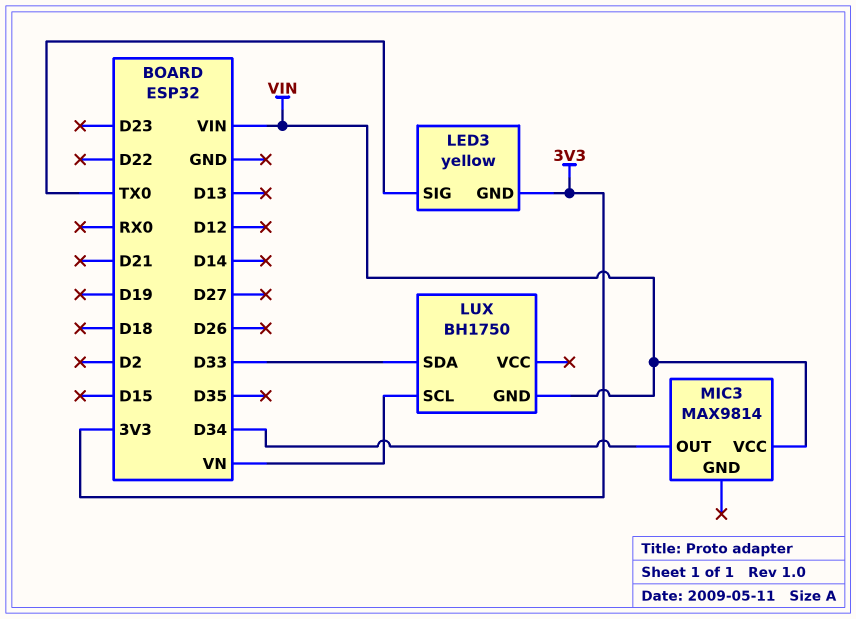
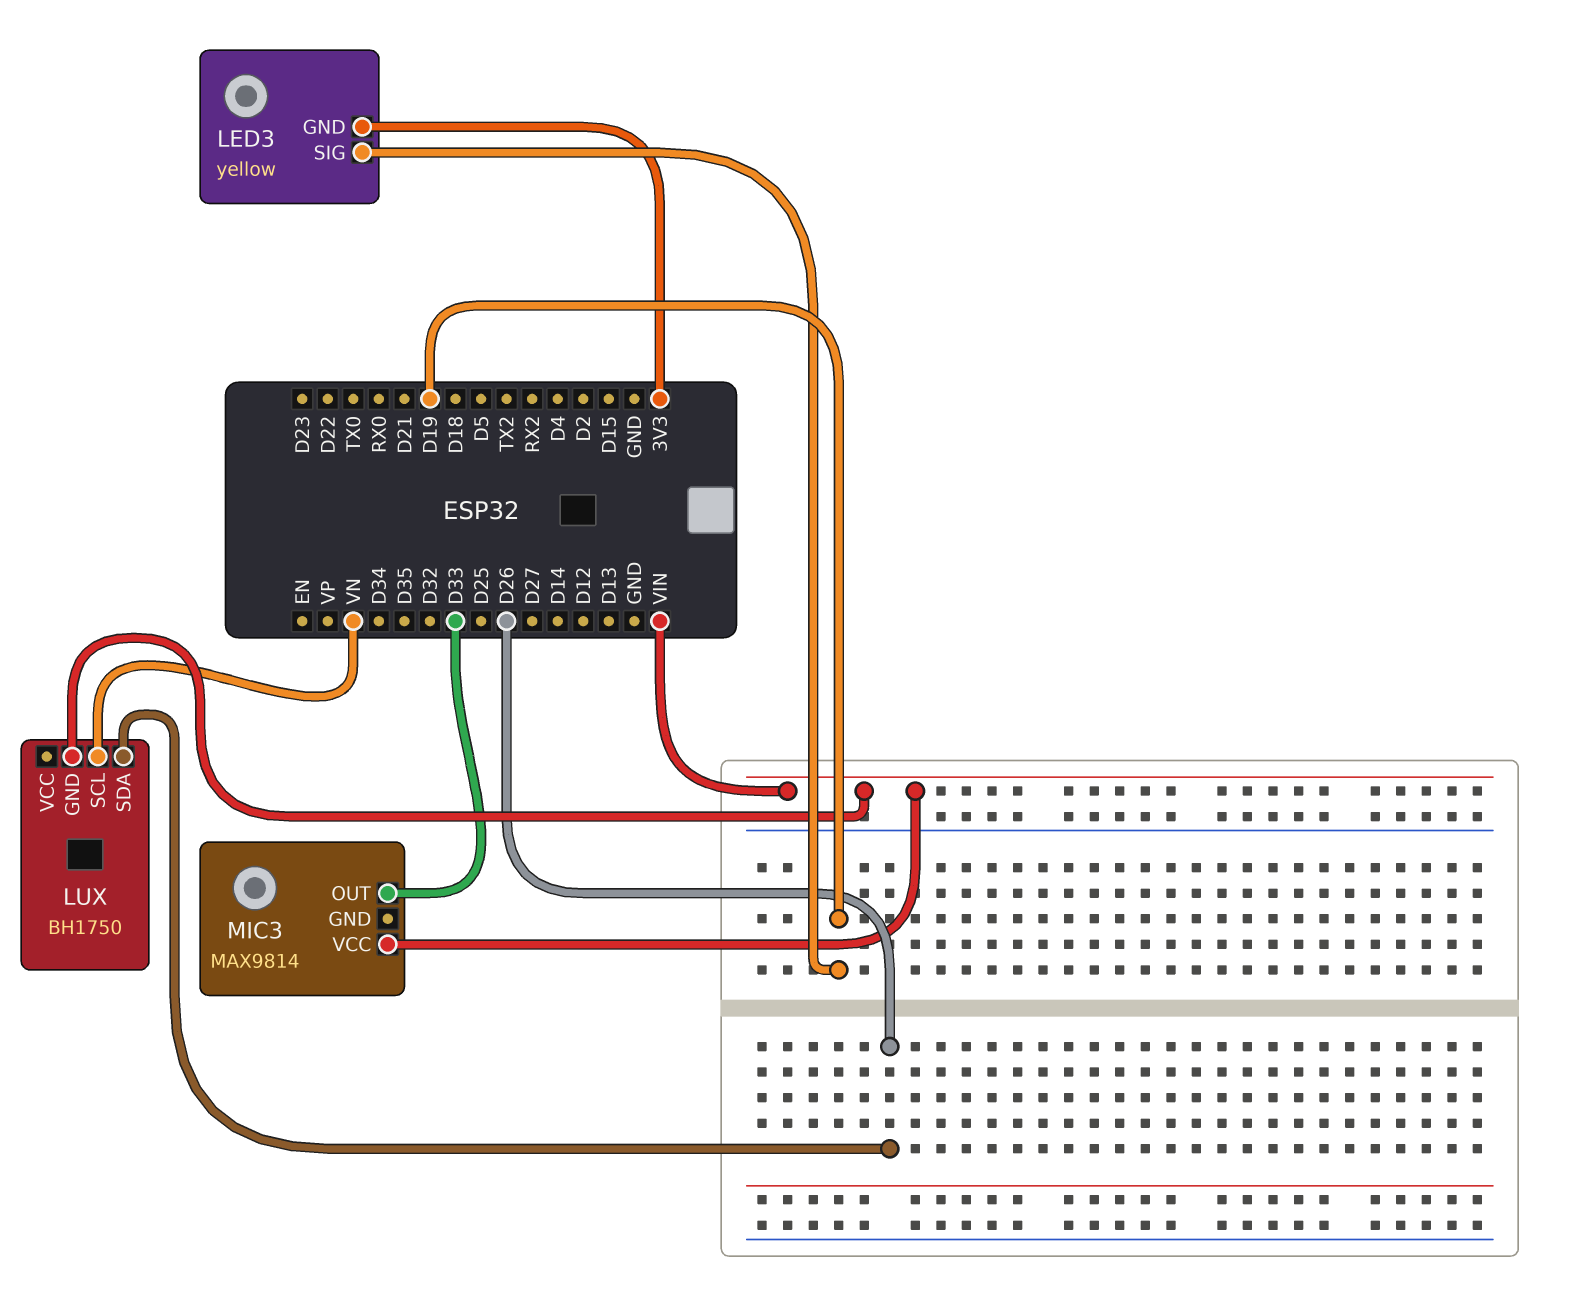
LED3 pin SIG: TX0 -> D19
LUX pin SDA: D33 -> D26
MIC3 pin OUT: D34 -> D33

